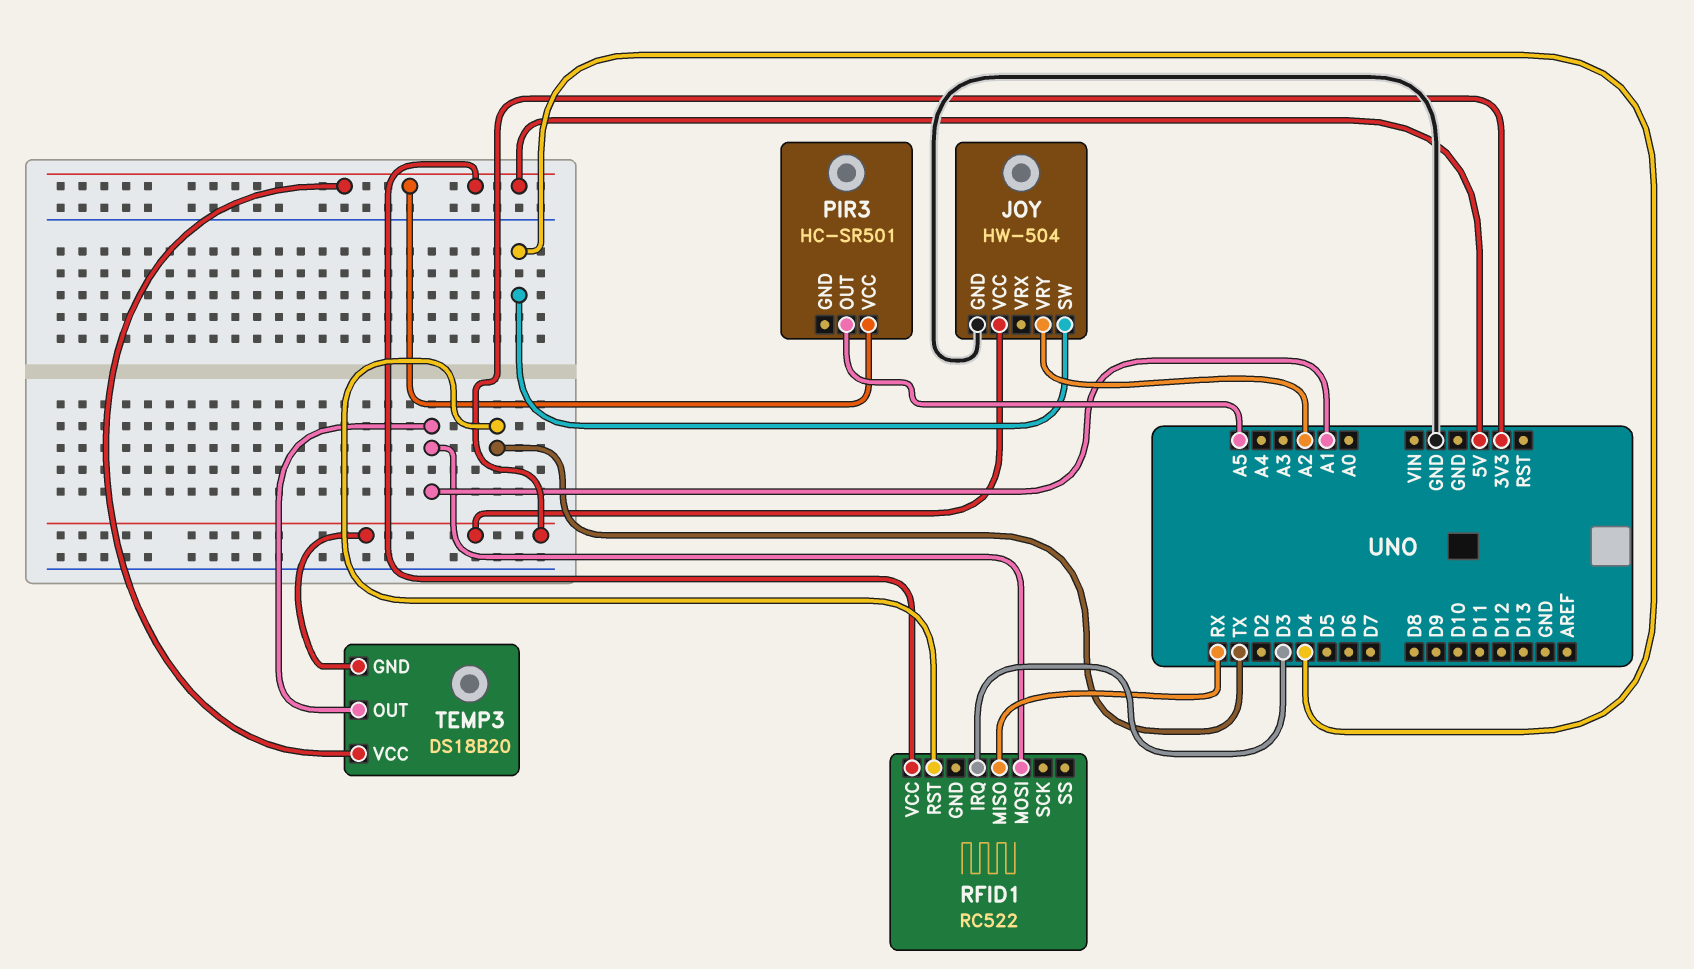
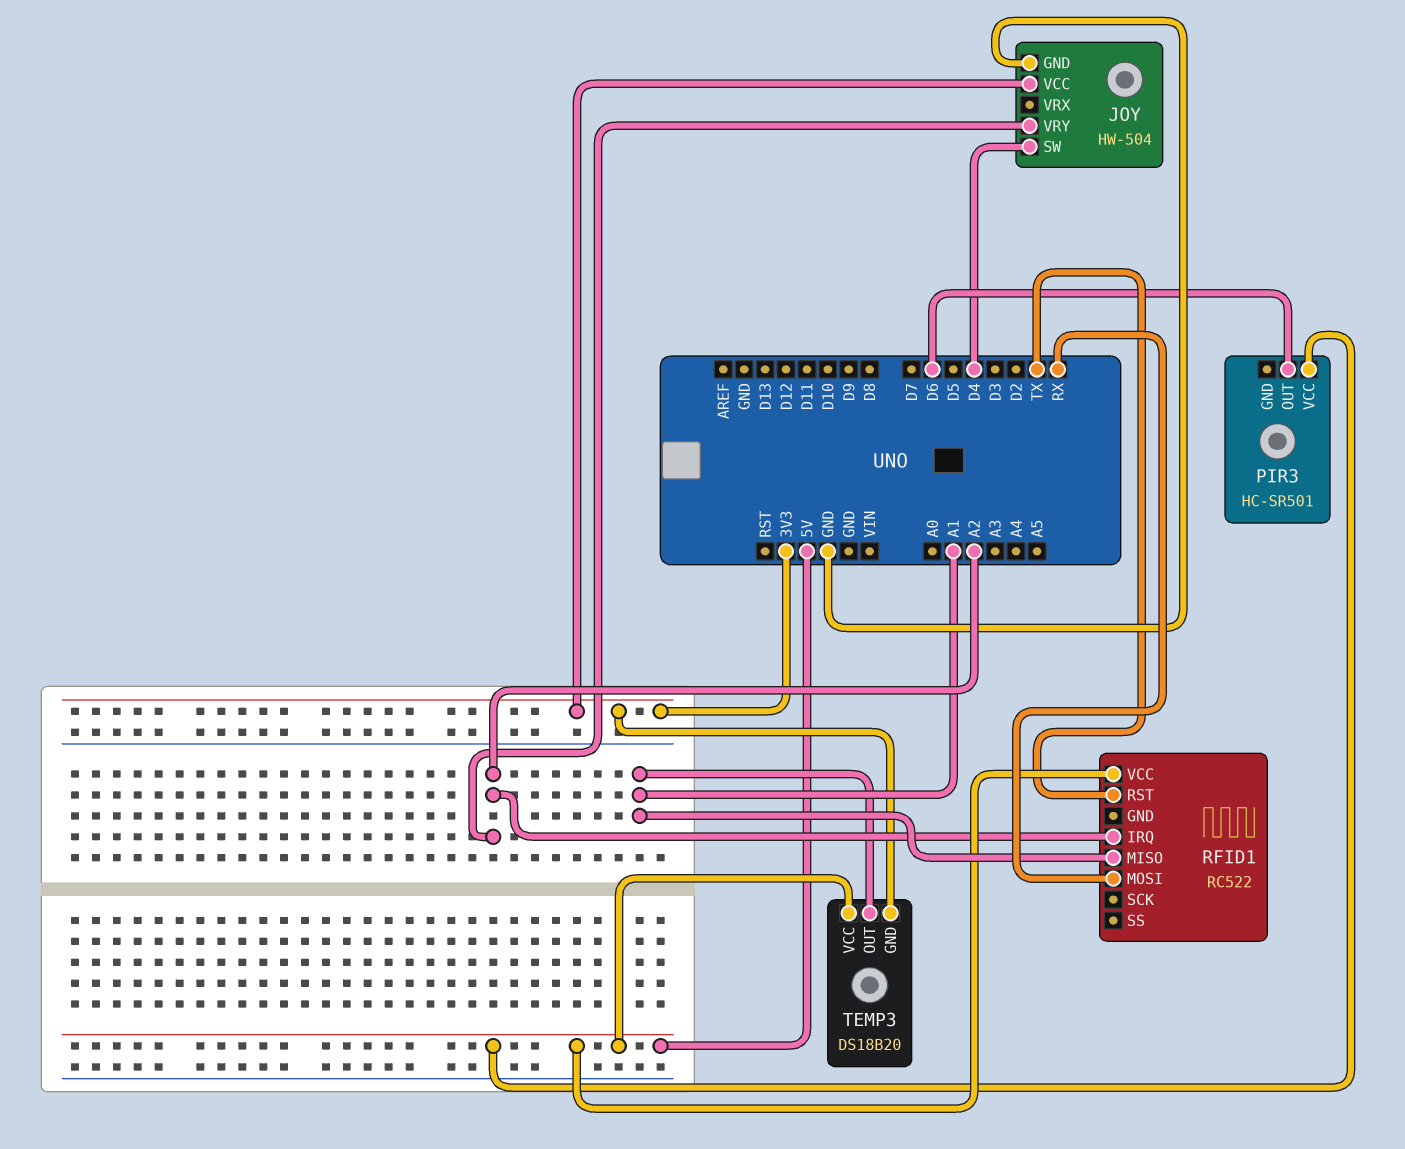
PIR3 pin OUT: A5 -> D6
RFID1 pin IRQ: D3 -> A2
RFID1 pin MISO: RX -> A1
RFID1 pin MOSI: A1 -> RX

